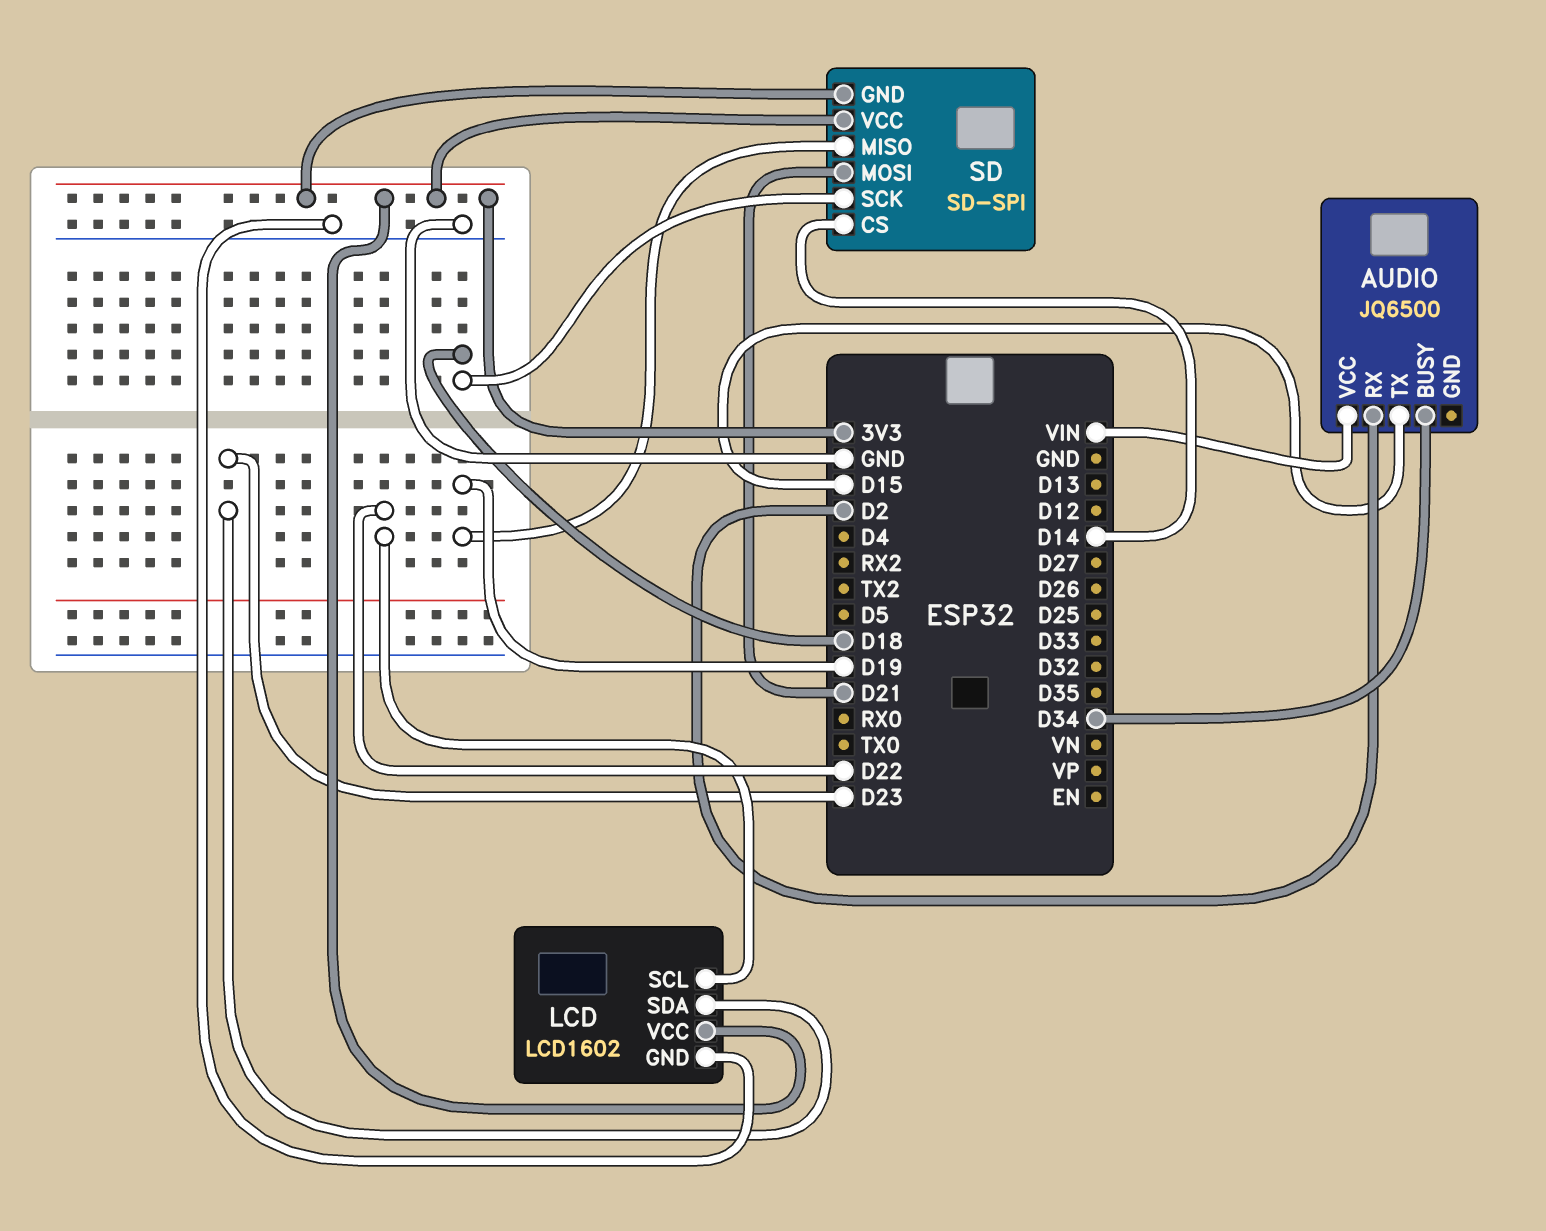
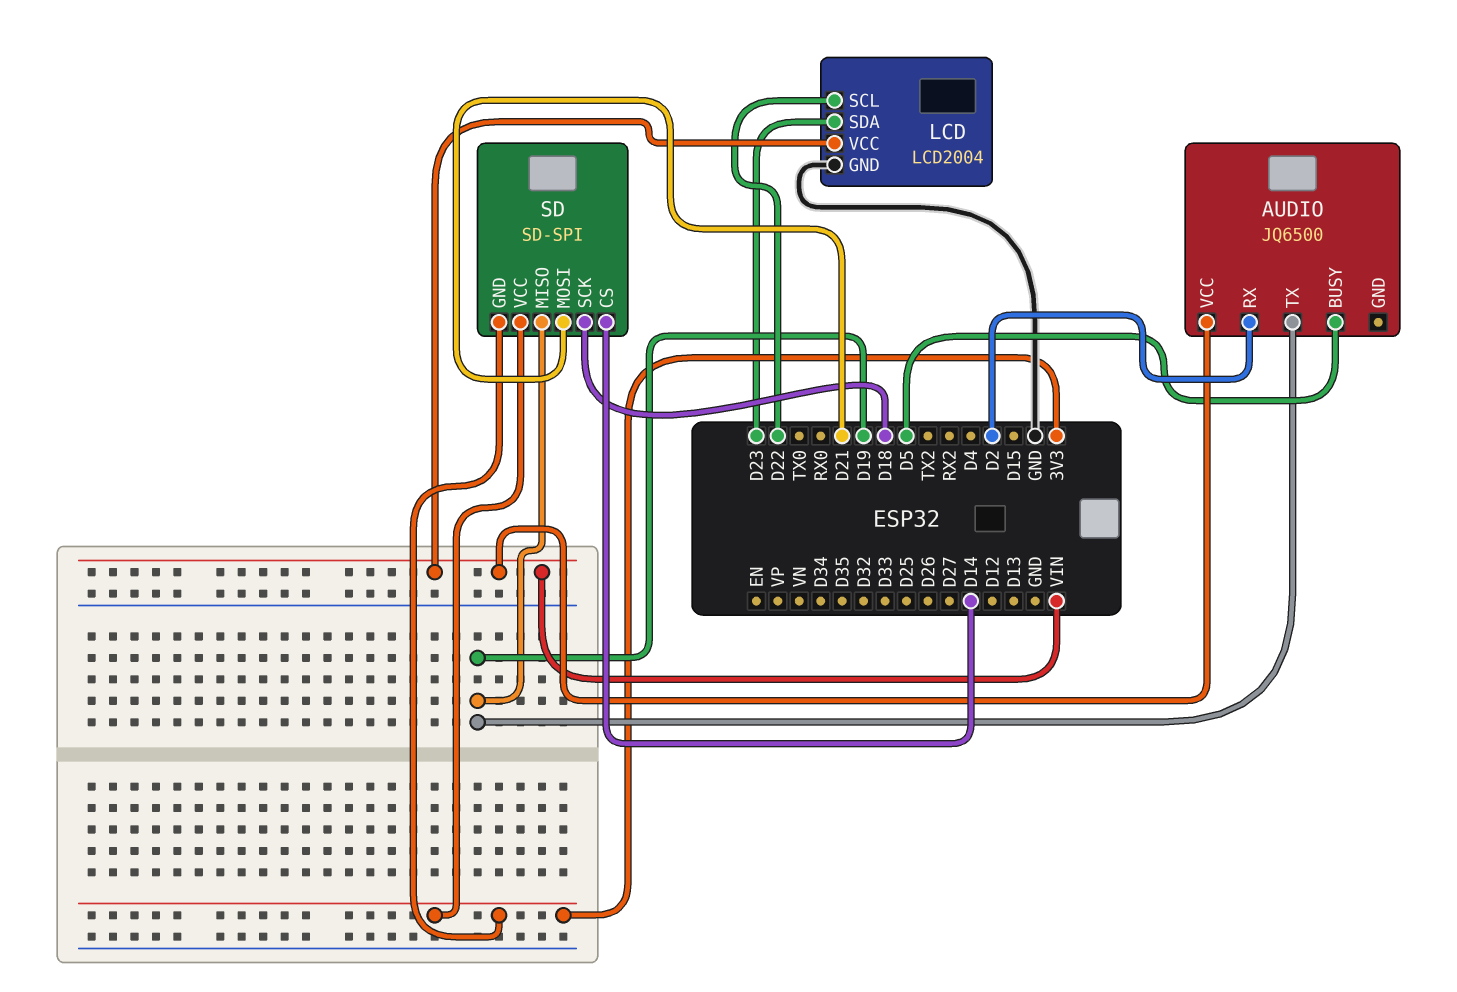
AUDIO pin BUSY: D34 -> D5
AUDIO pin TX: D15 -> D19
LCD: LCD1602 -> LCD2004
LCD pin VCC: 3V3 -> VIN

